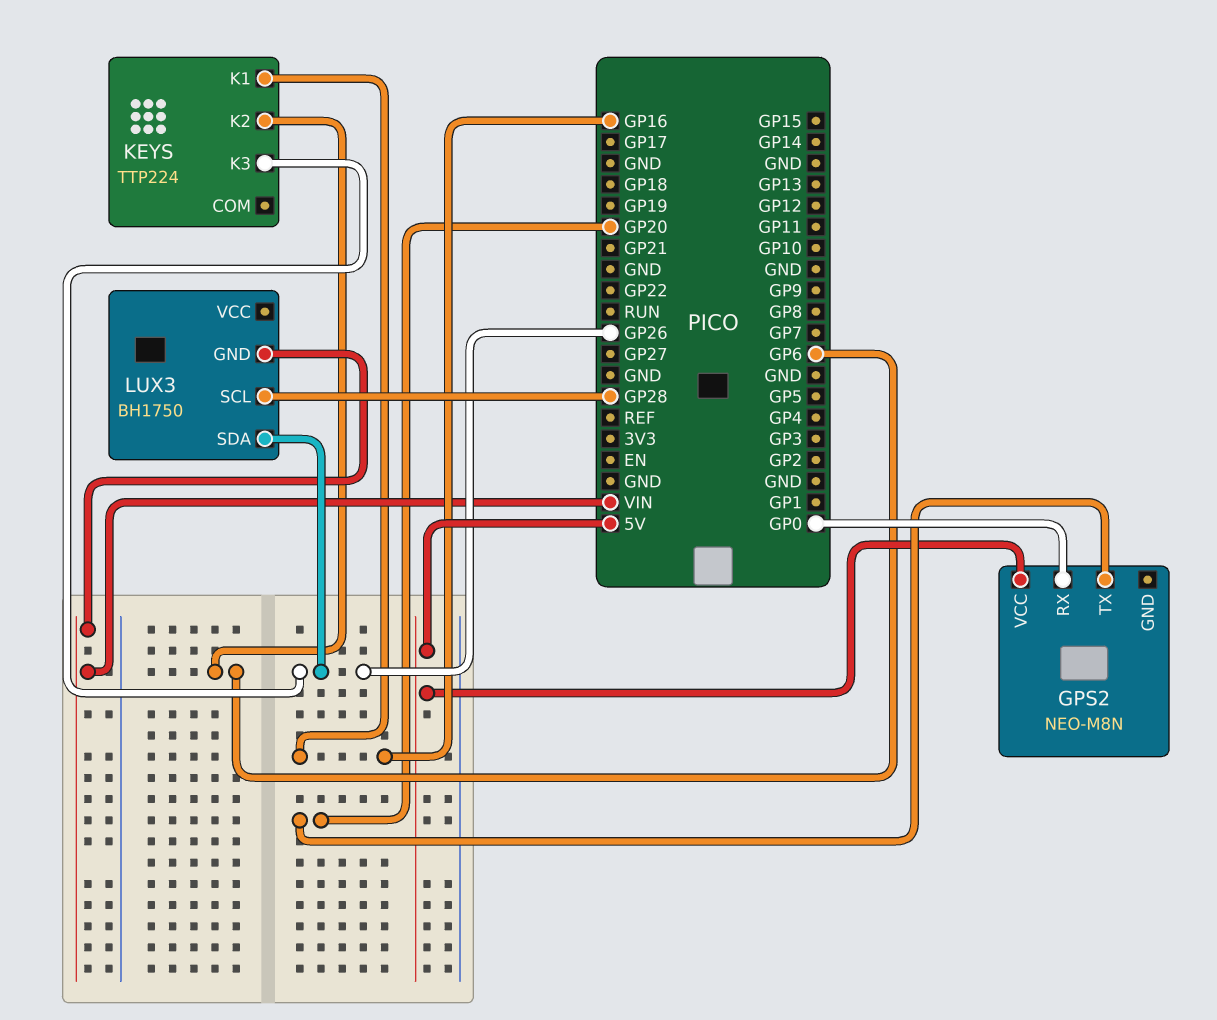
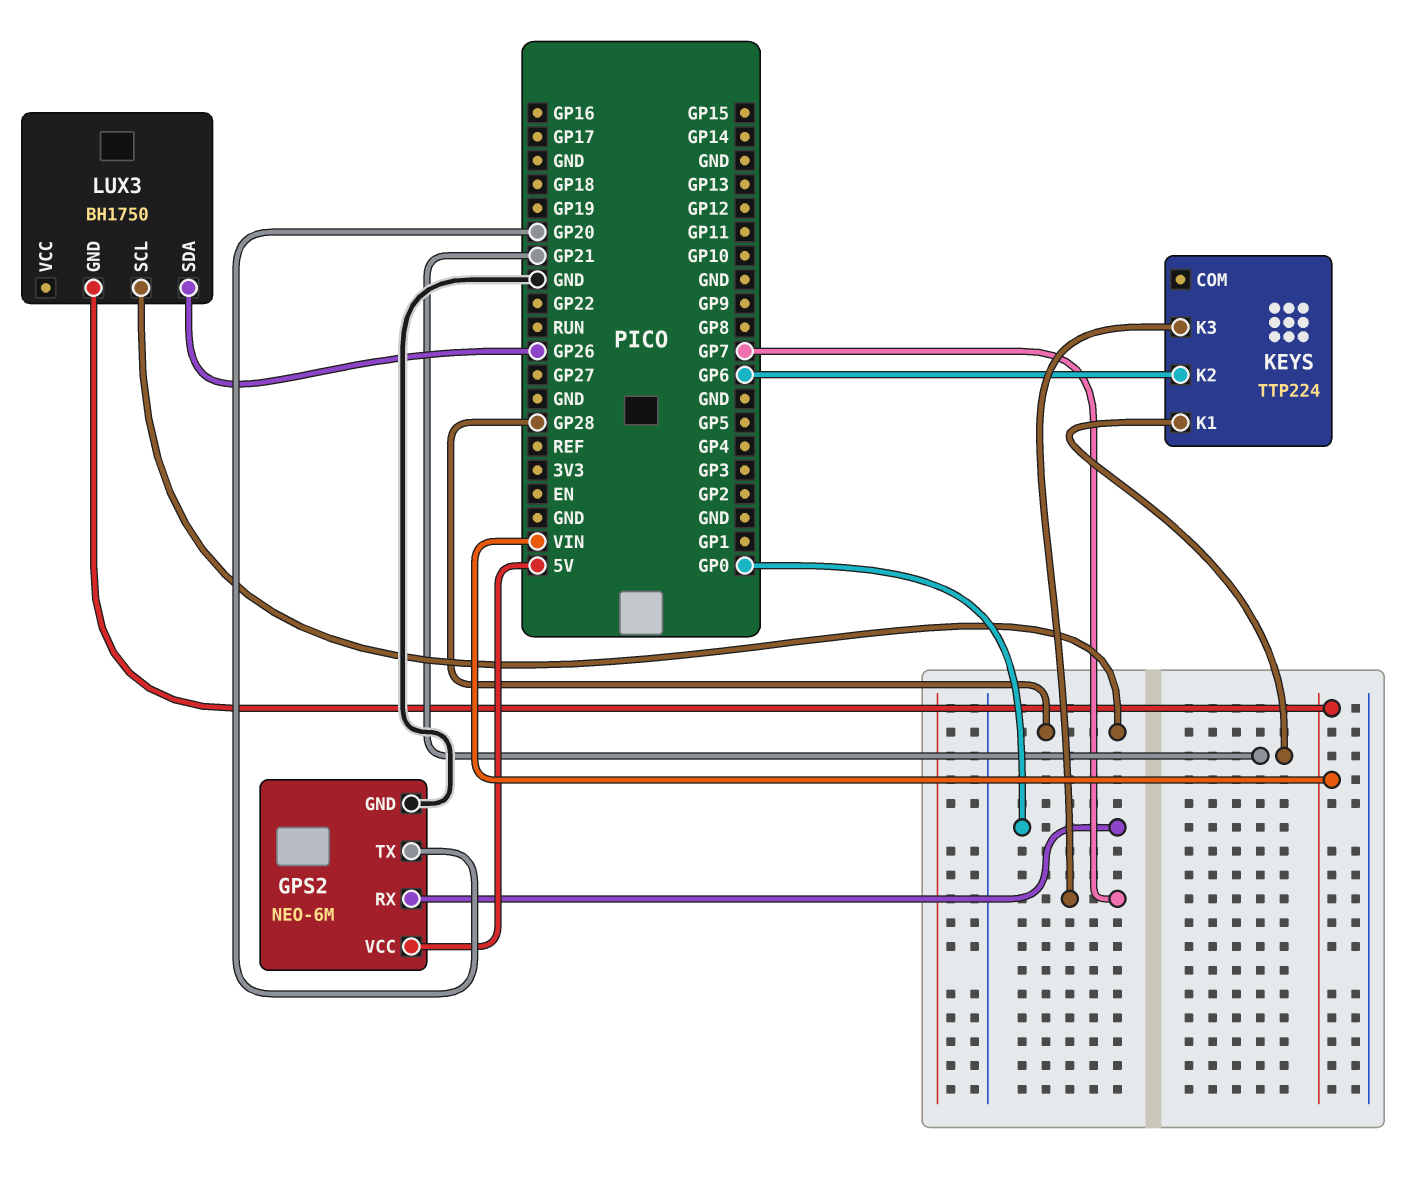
GPS2: NEO-M8N -> NEO-6M
GPS2 pin GND: none -> GND
KEYS pin K1: GP16 -> GP21
KEYS pin K3: GP26 -> GP7

